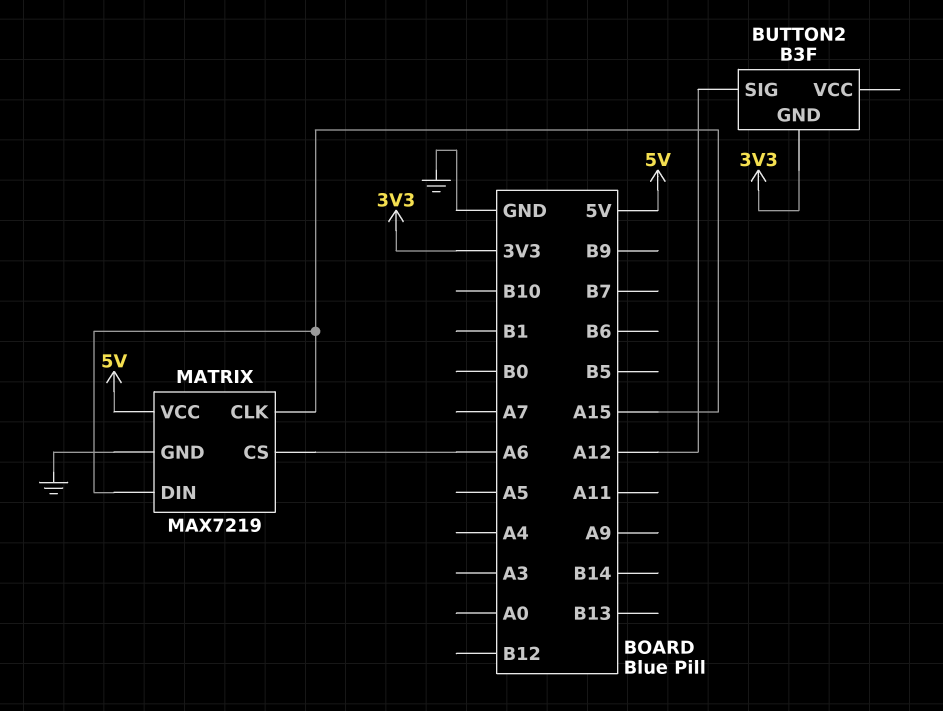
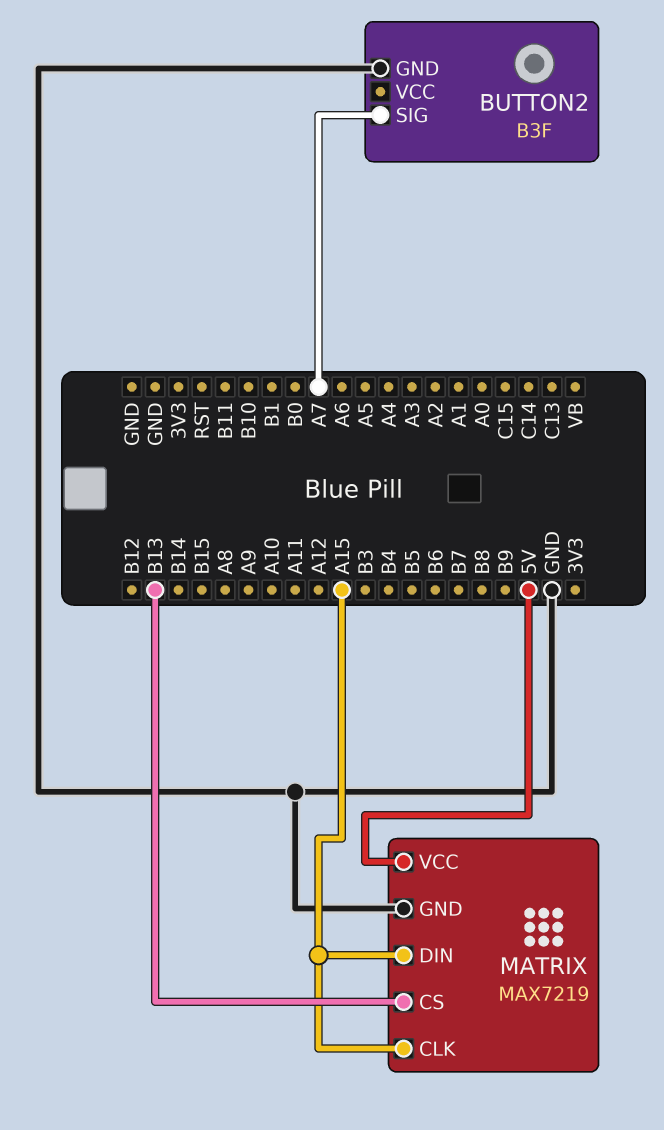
BUTTON2 pin GND: 3V3 -> GND
BUTTON2 pin SIG: A12 -> A7
MATRIX pin CS: A6 -> B13

